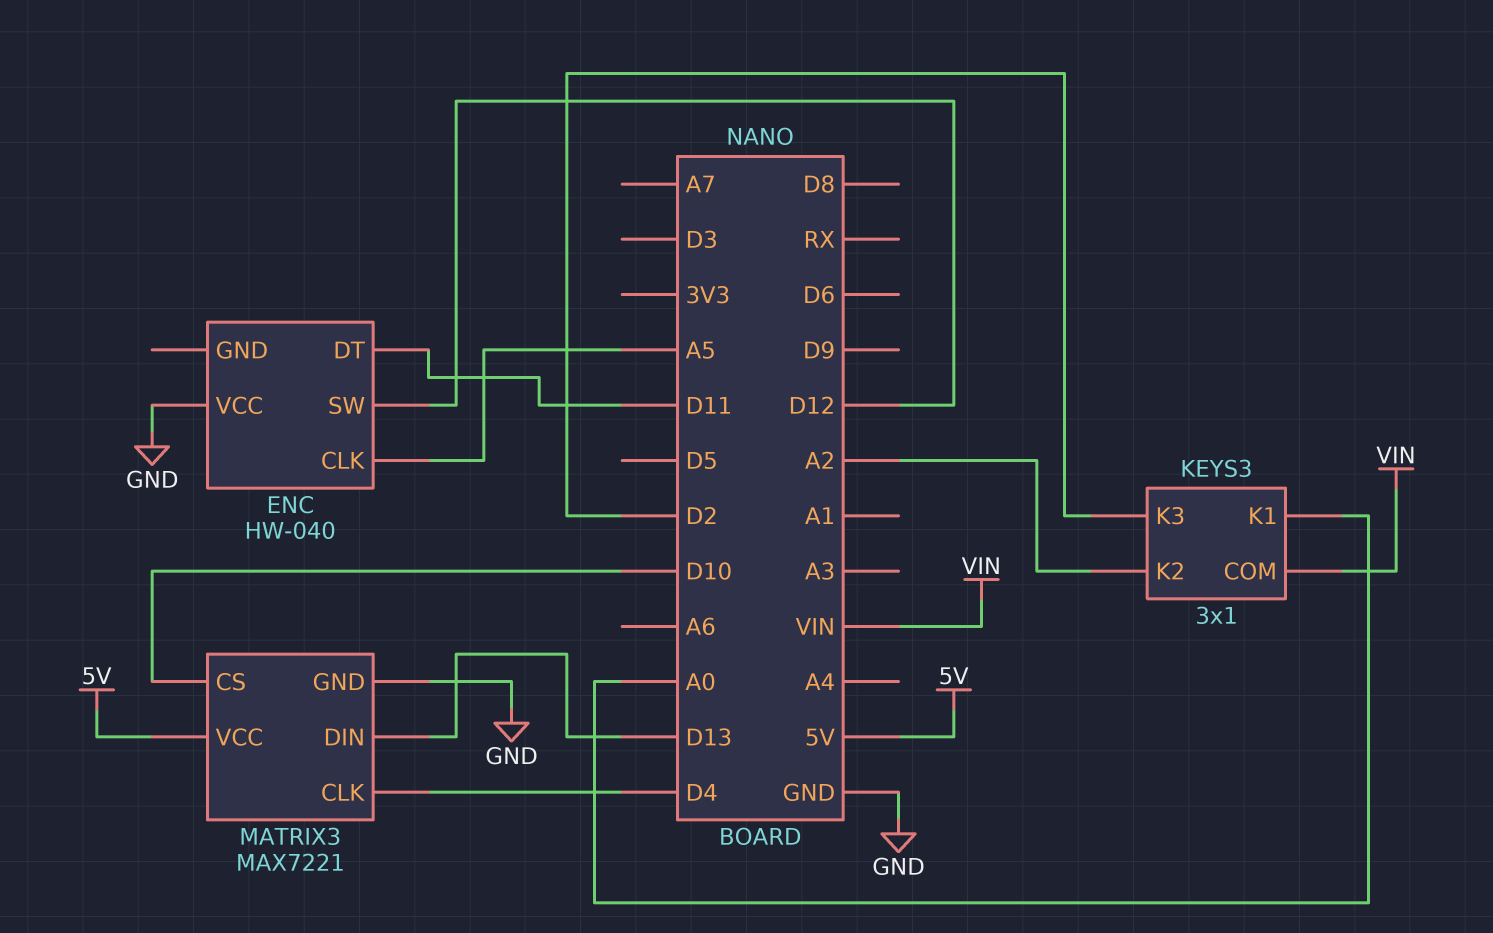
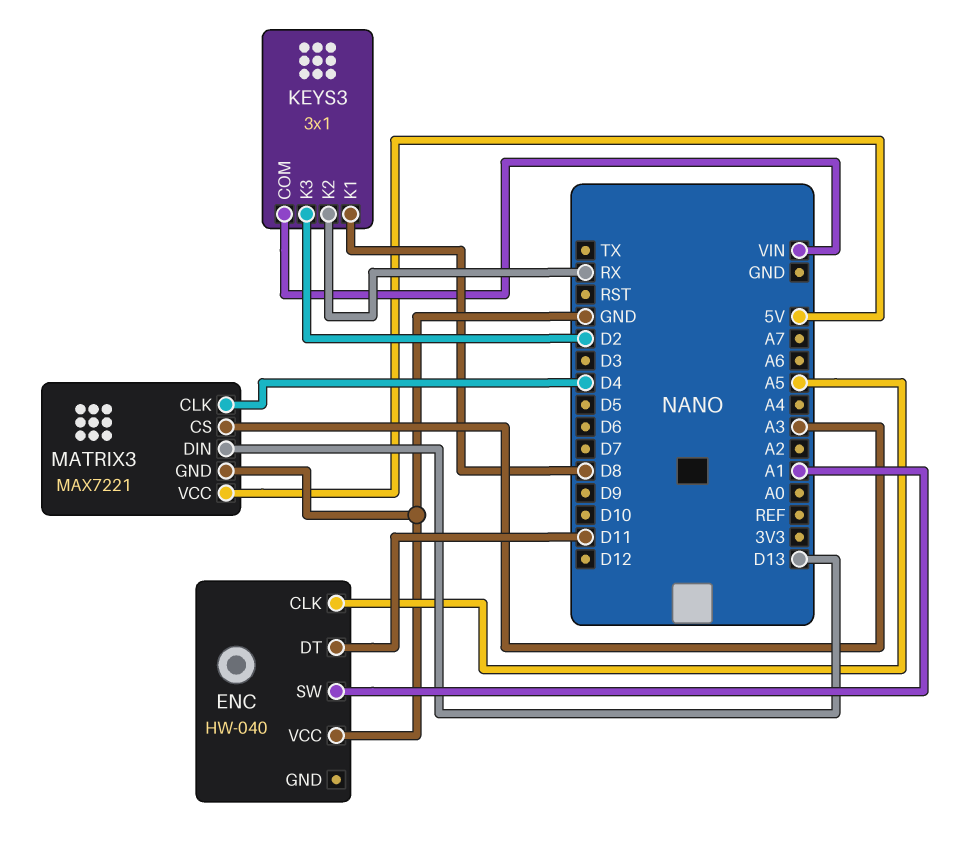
ENC pin SW: D12 -> A1
KEYS3 pin K1: A0 -> D8
KEYS3 pin K2: A2 -> RX
MATRIX3 pin CS: D10 -> A3

